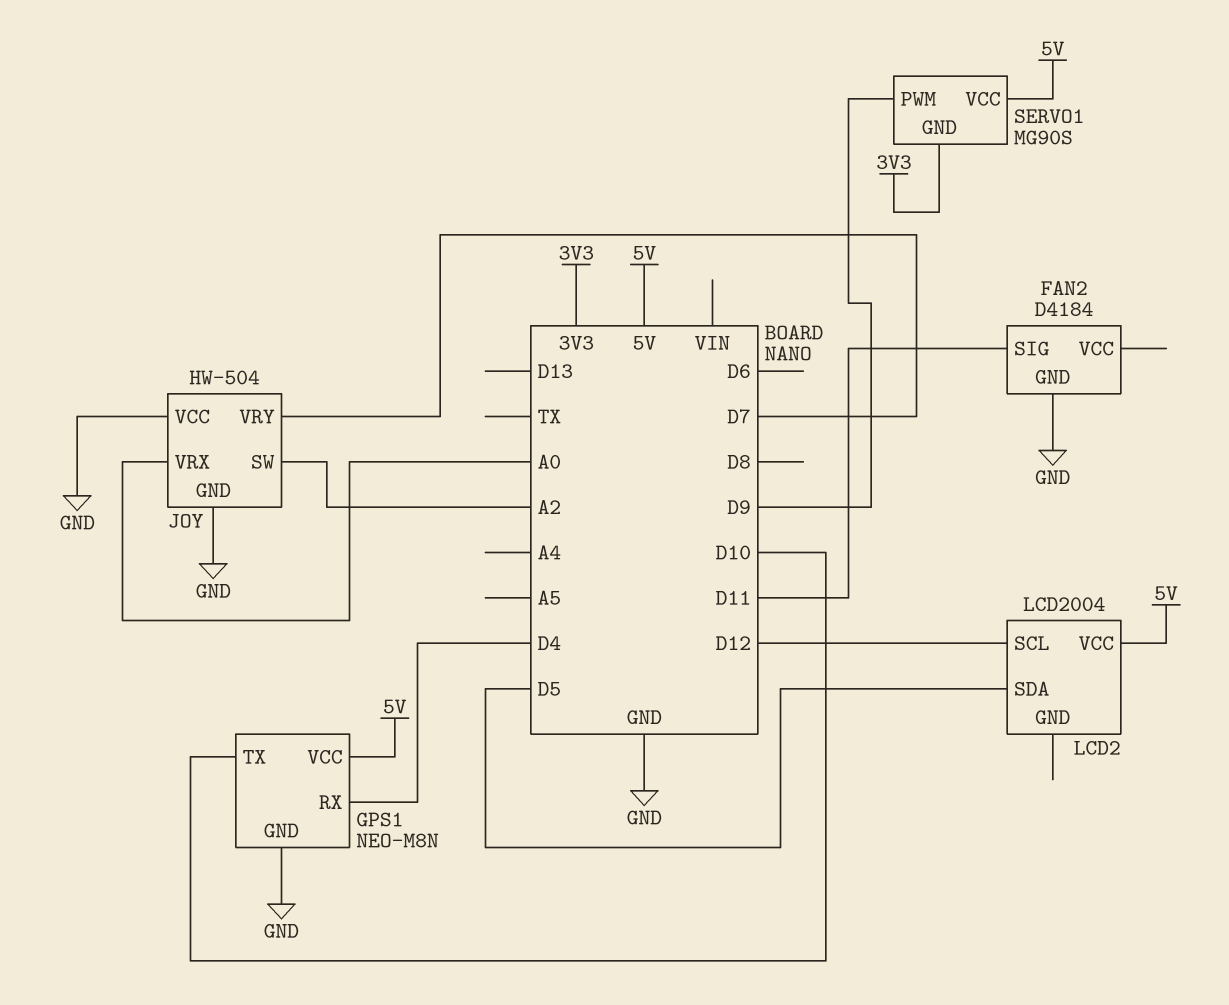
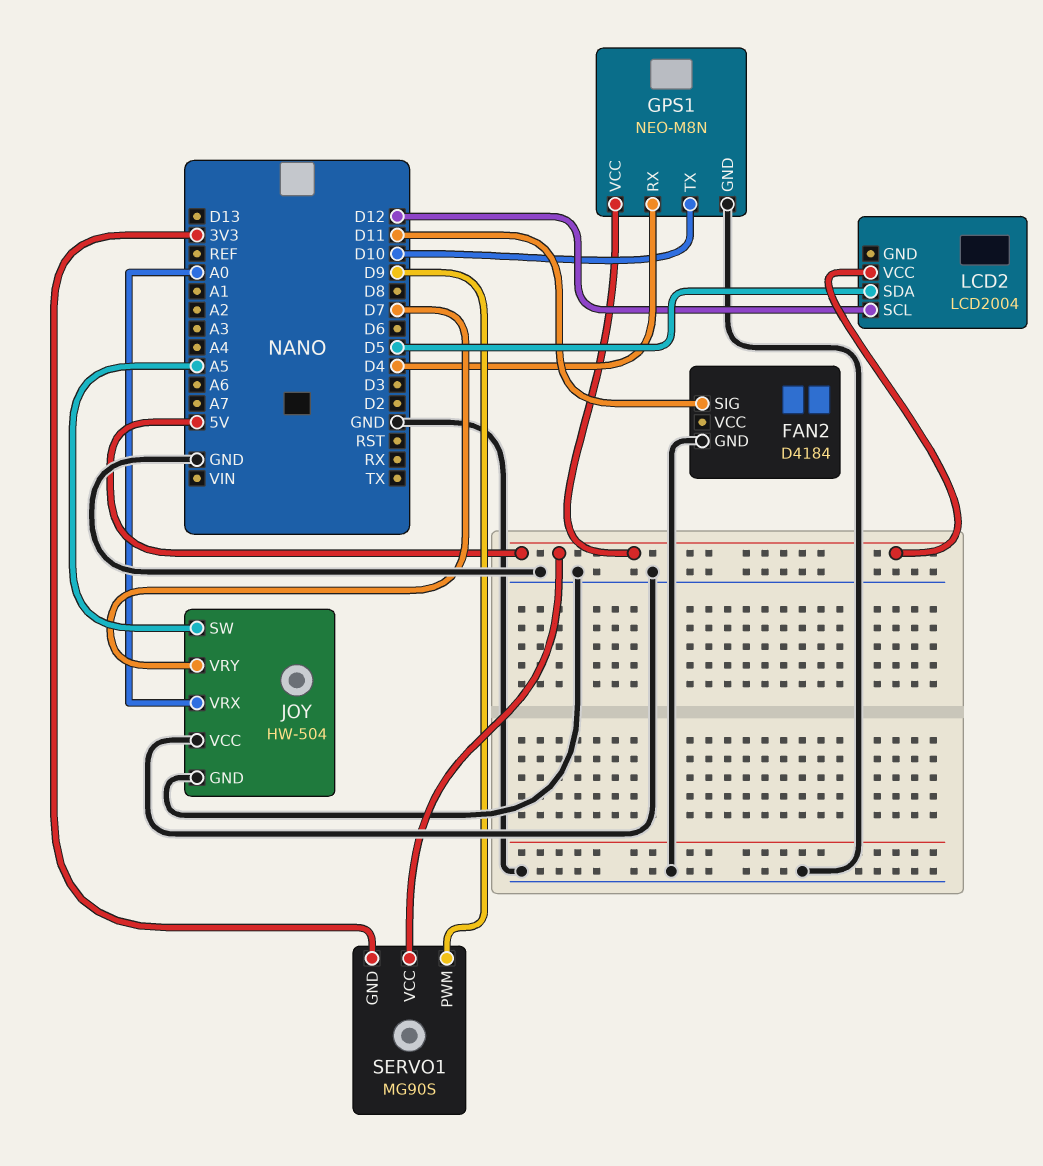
JOY pin SW: A2 -> A5

